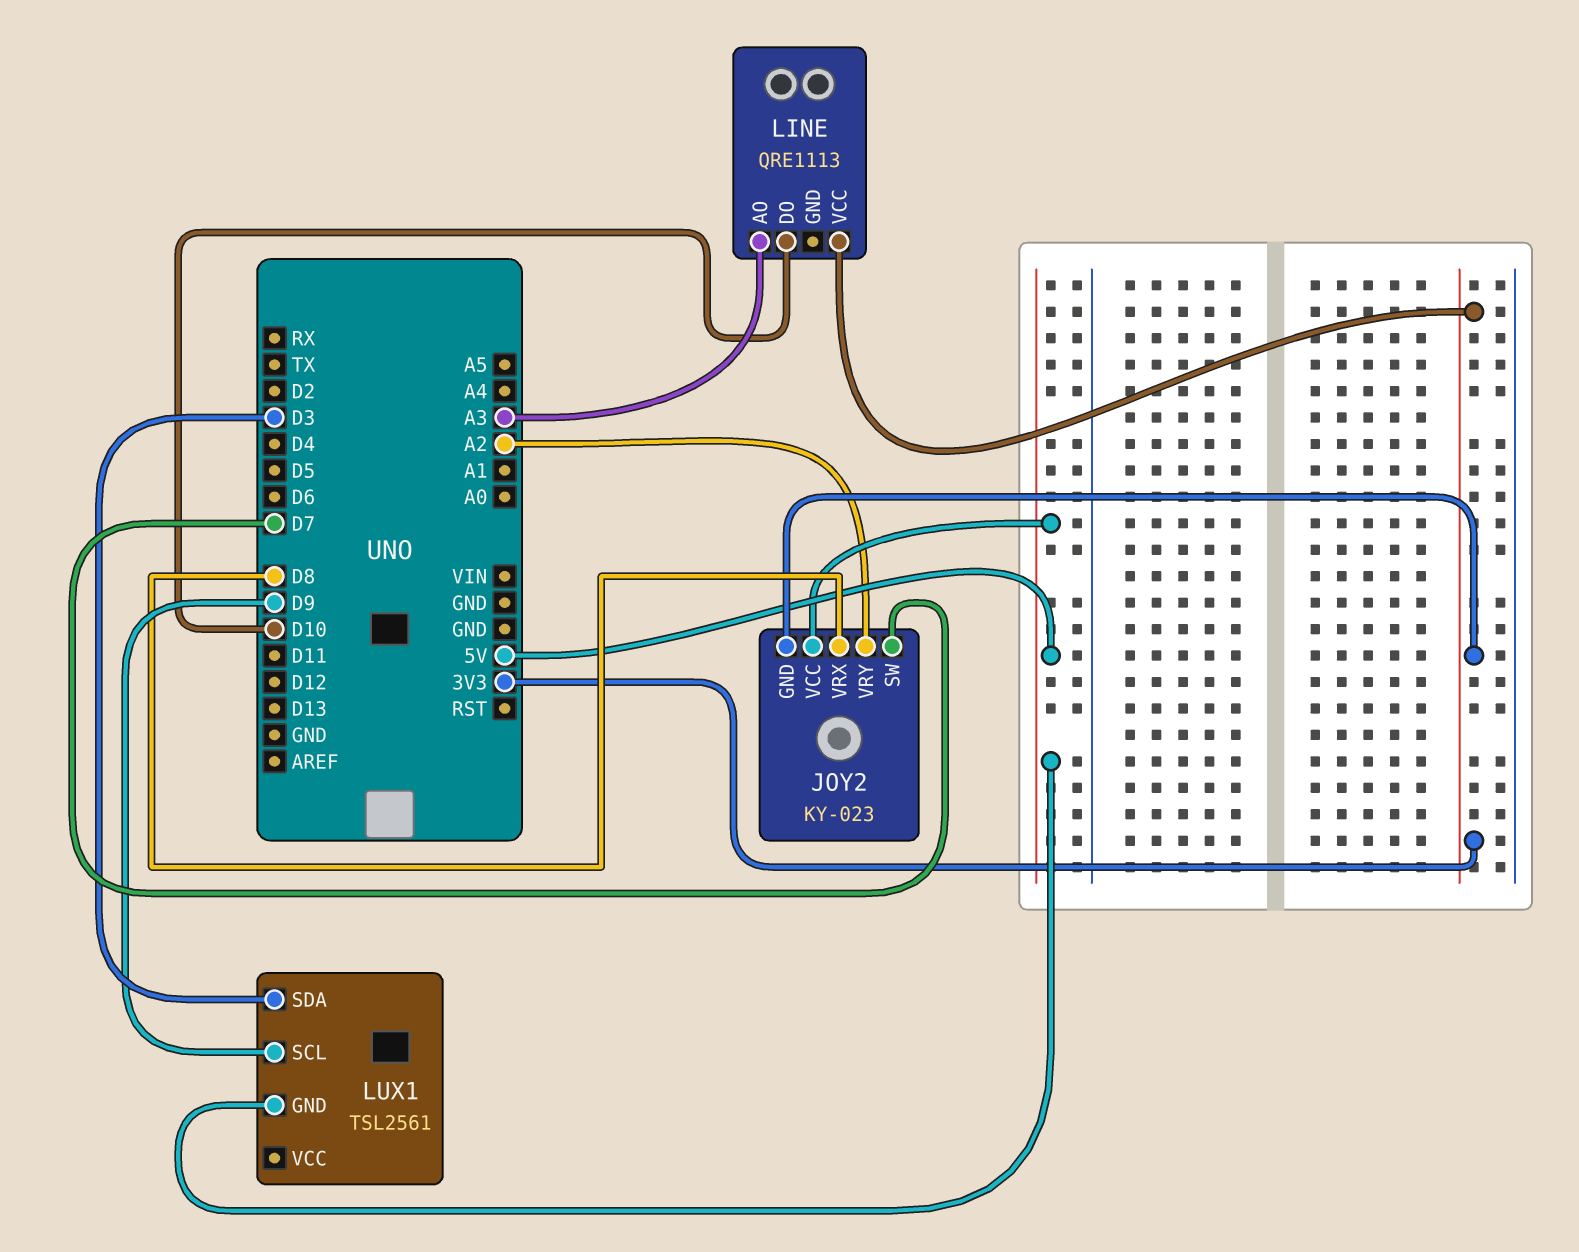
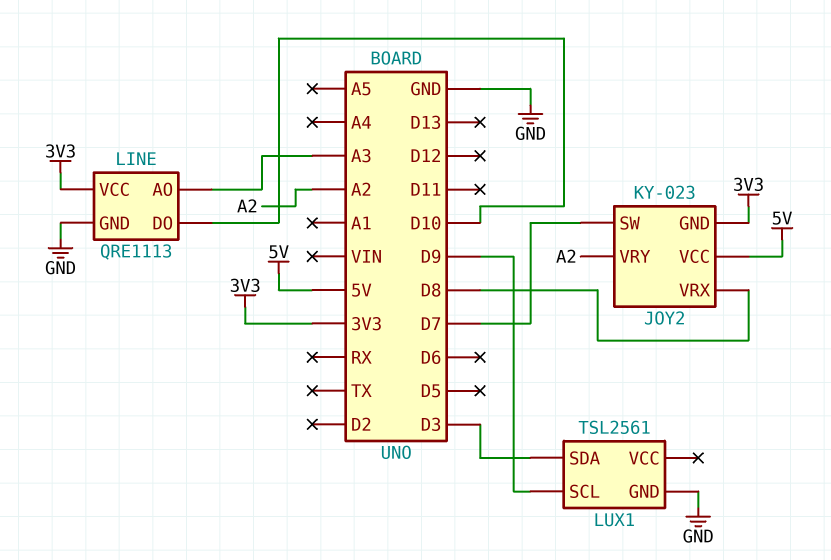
LINE pin GND: none -> GND
LUX1 pin GND: 5V -> GND

